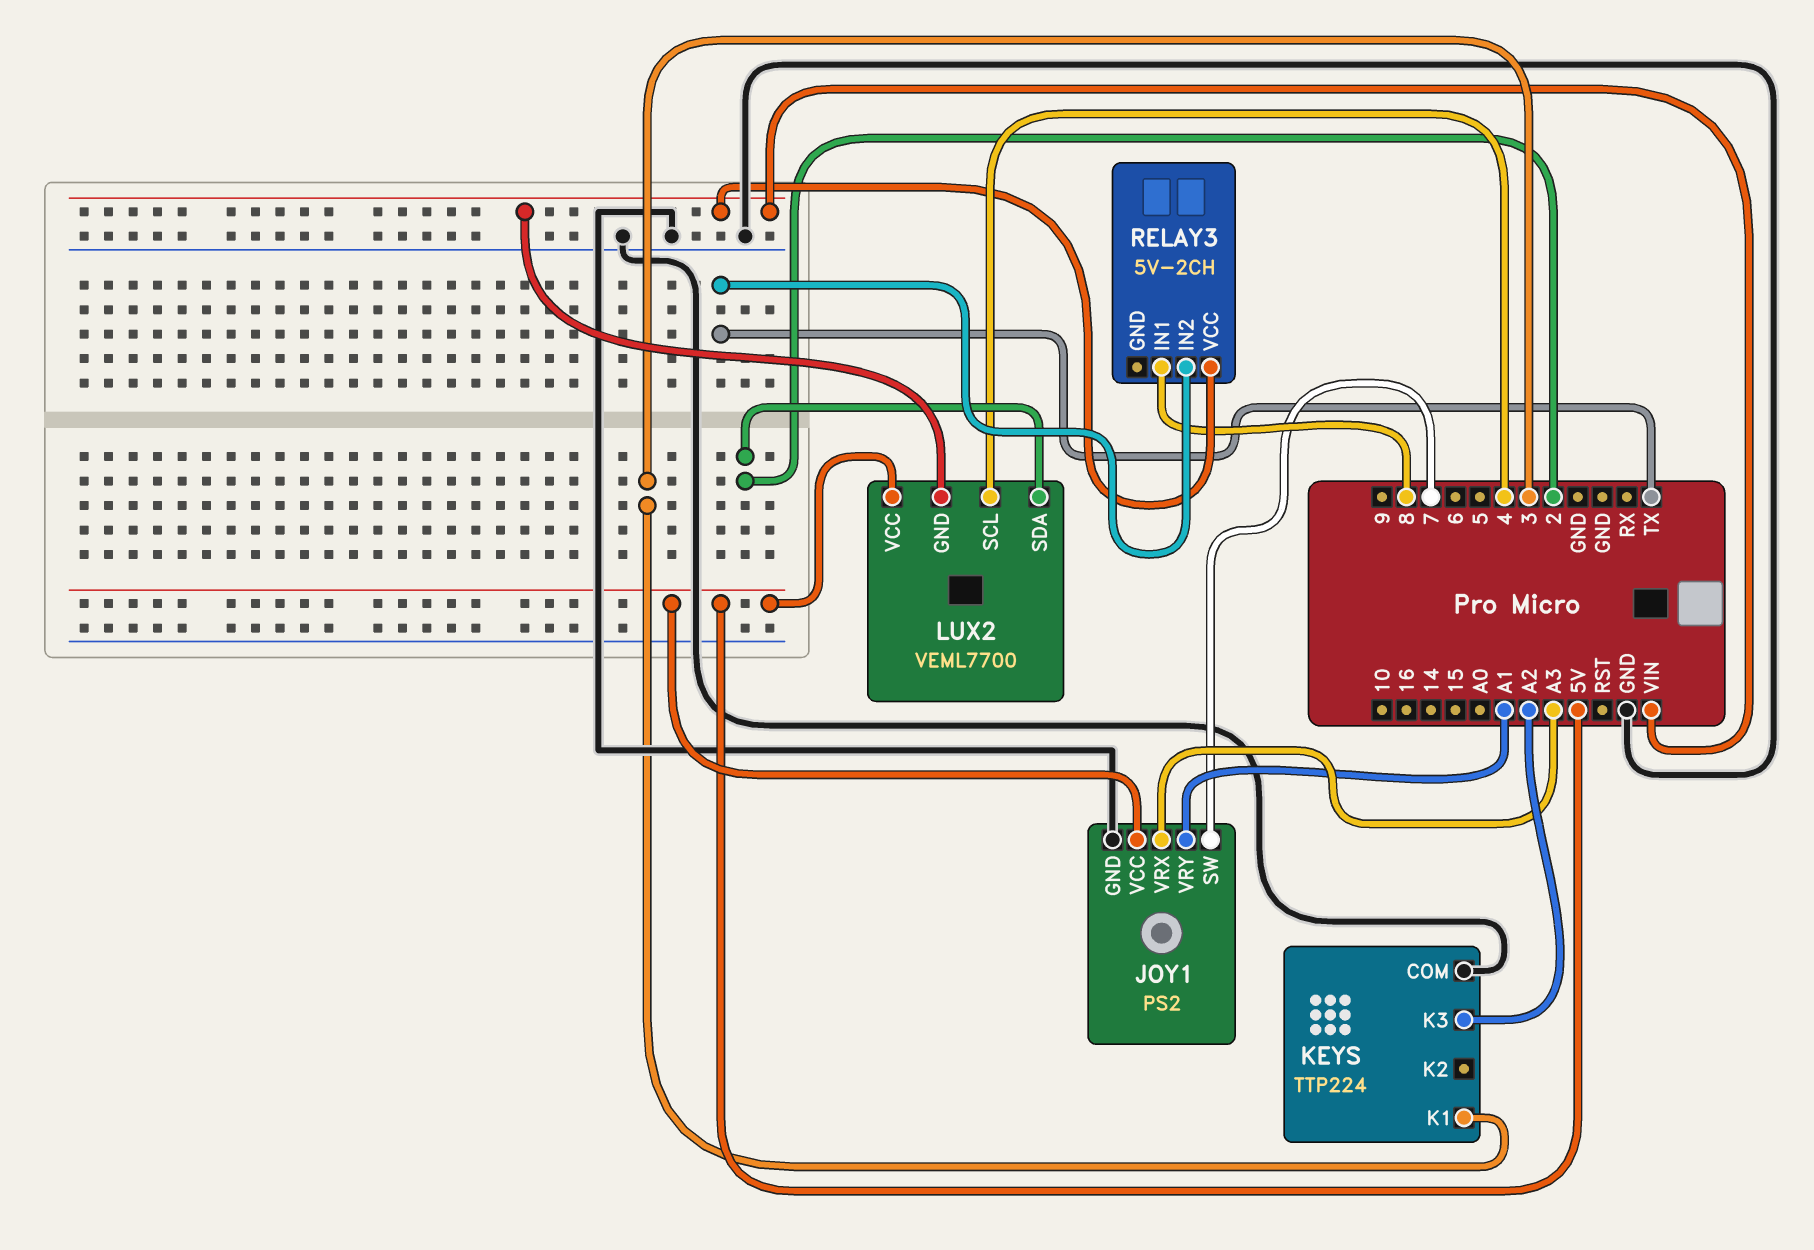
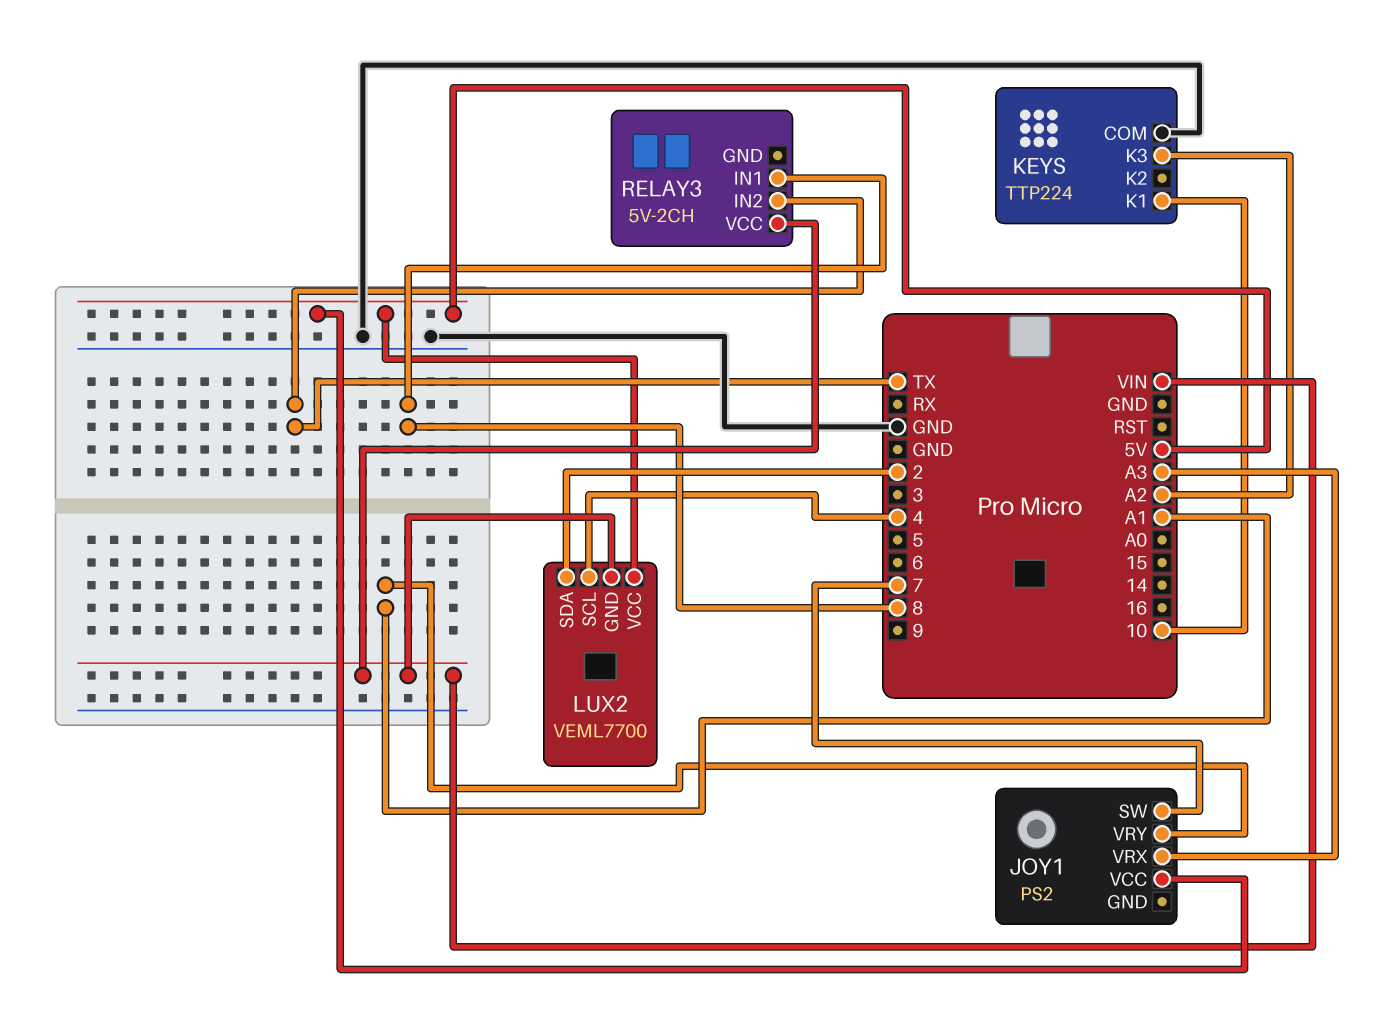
JOY1 pin GND: GND -> none
KEYS pin K1: 3 -> 10

